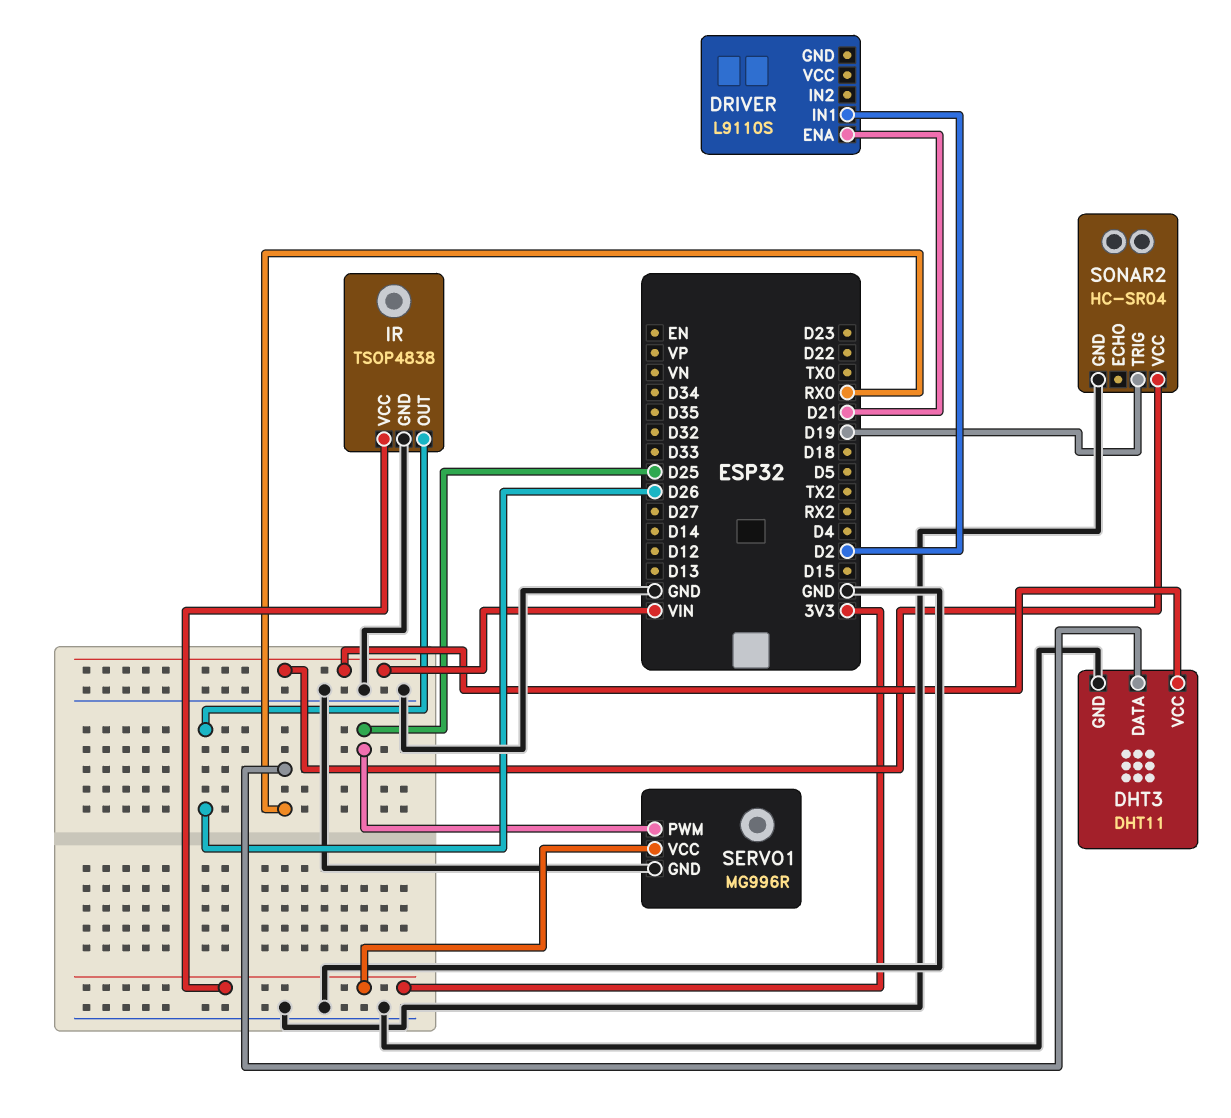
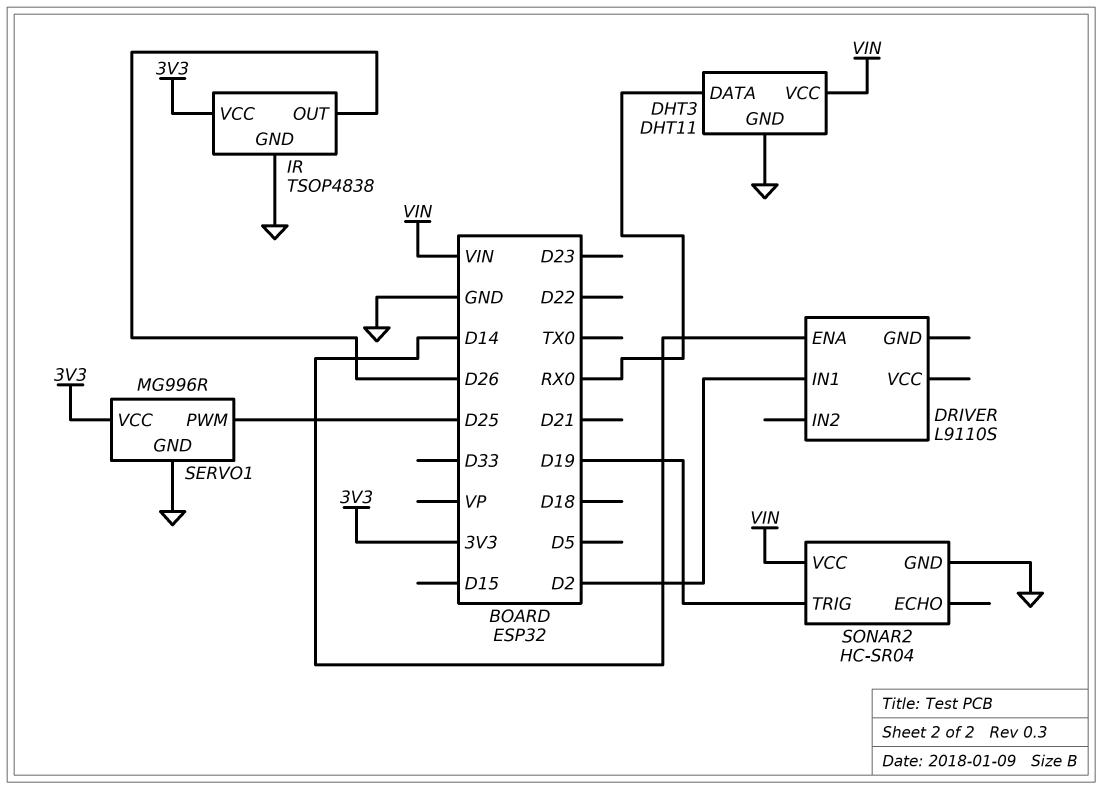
DRIVER pin ENA: D21 -> D14

